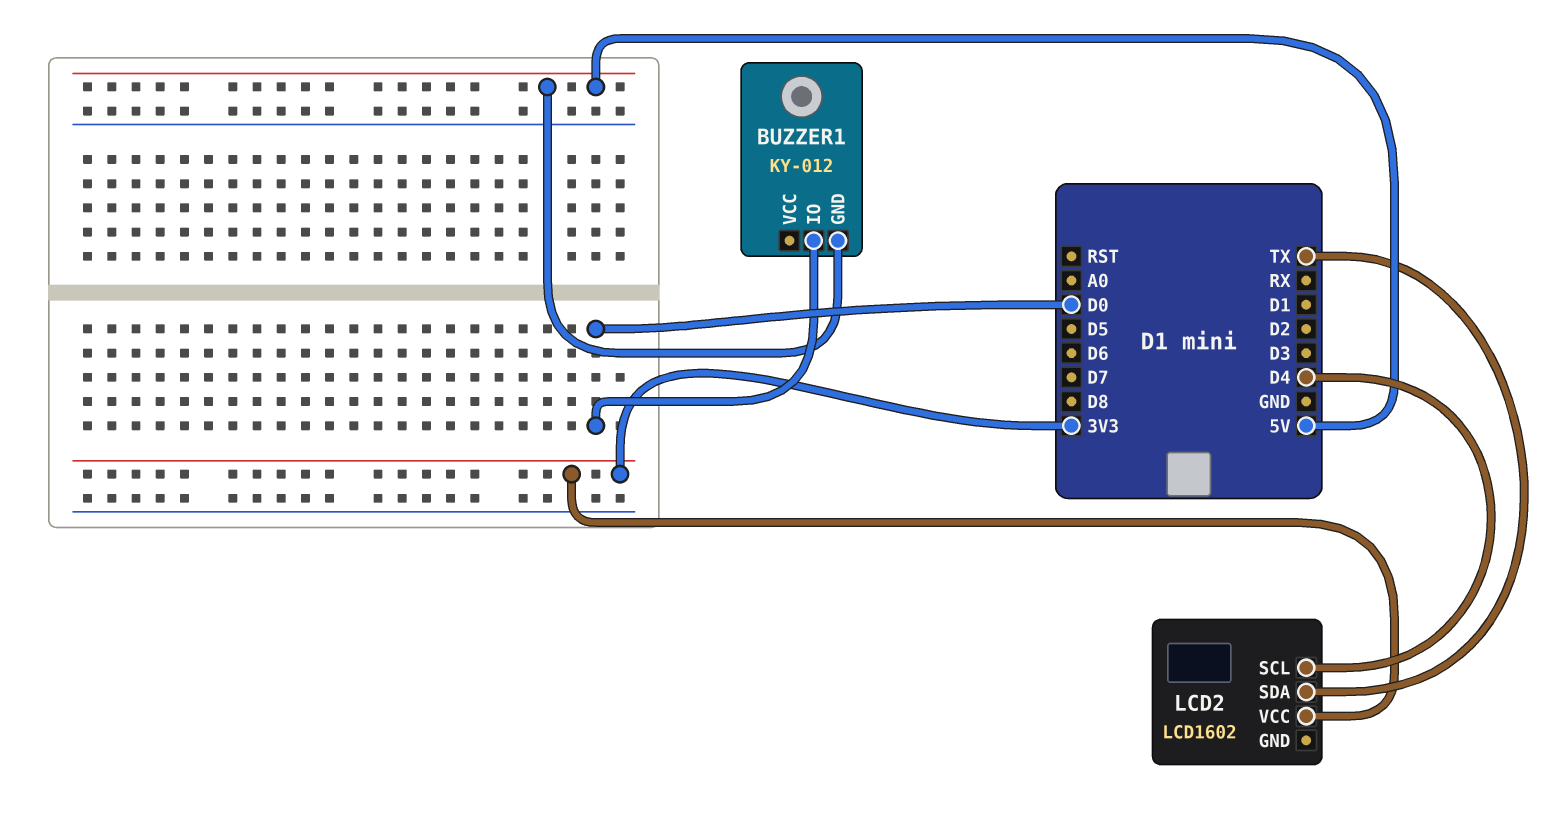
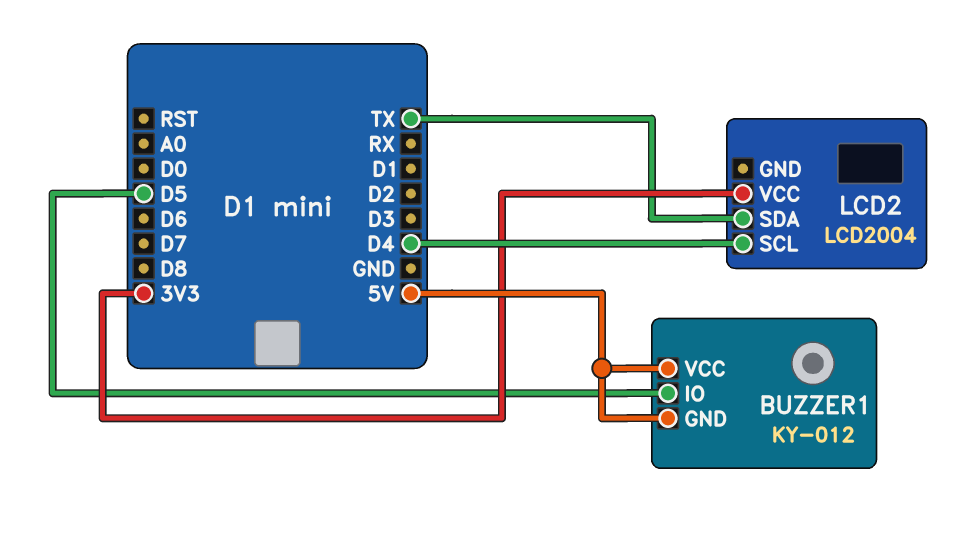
BUZZER1 pin IO: D0 -> D5
BUZZER1 pin VCC: none -> 5V
LCD2: LCD1602 -> LCD2004

